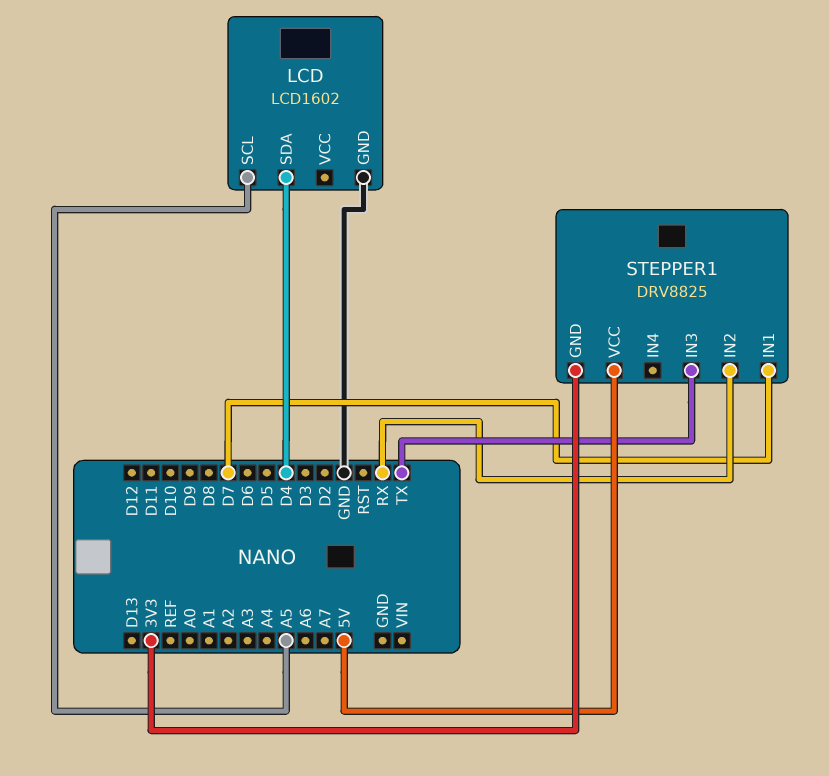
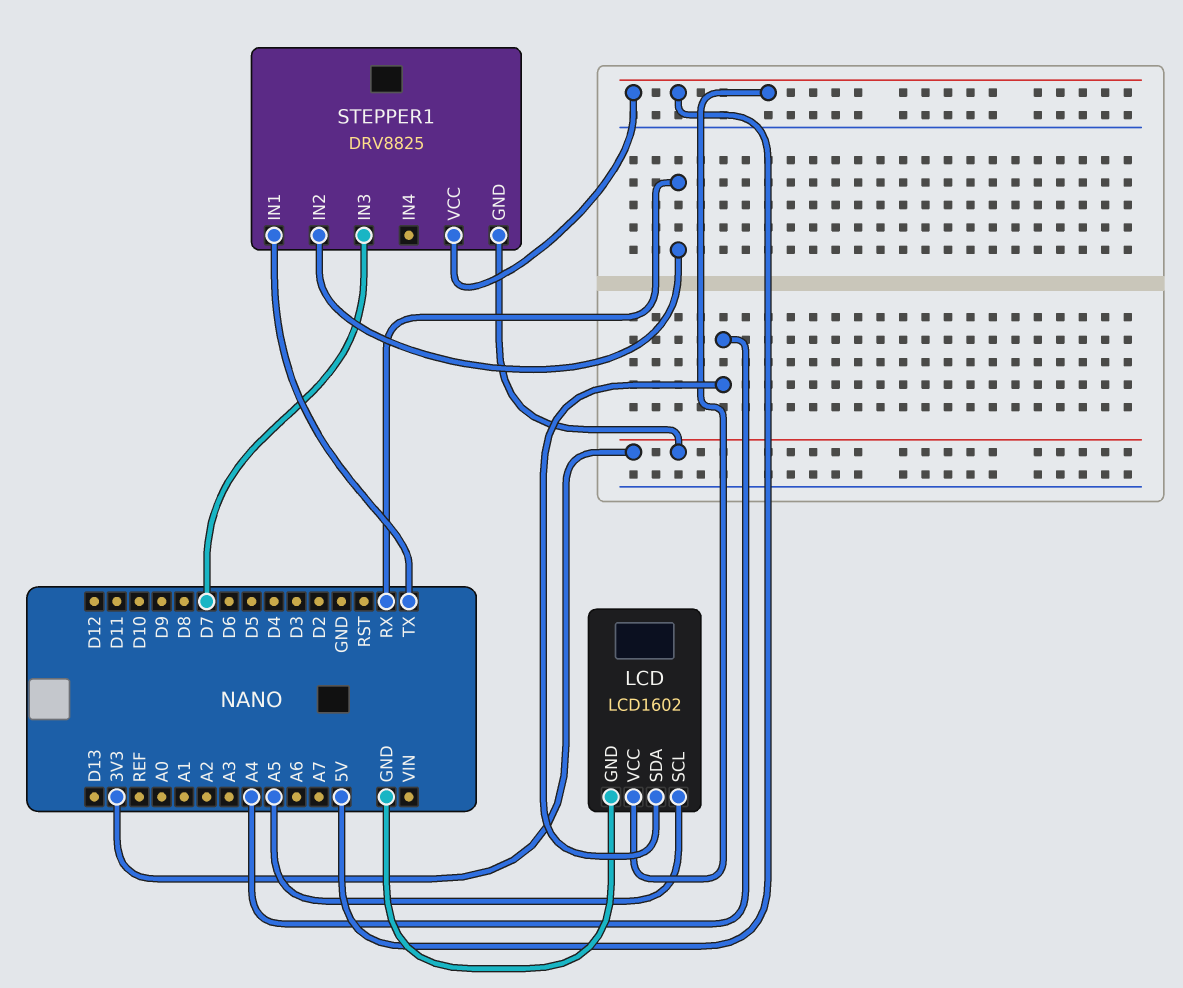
LCD pin SDA: D4 -> A4
LCD pin VCC: none -> 5V
STEPPER1 pin IN1: D7 -> TX
STEPPER1 pin IN3: TX -> D7

